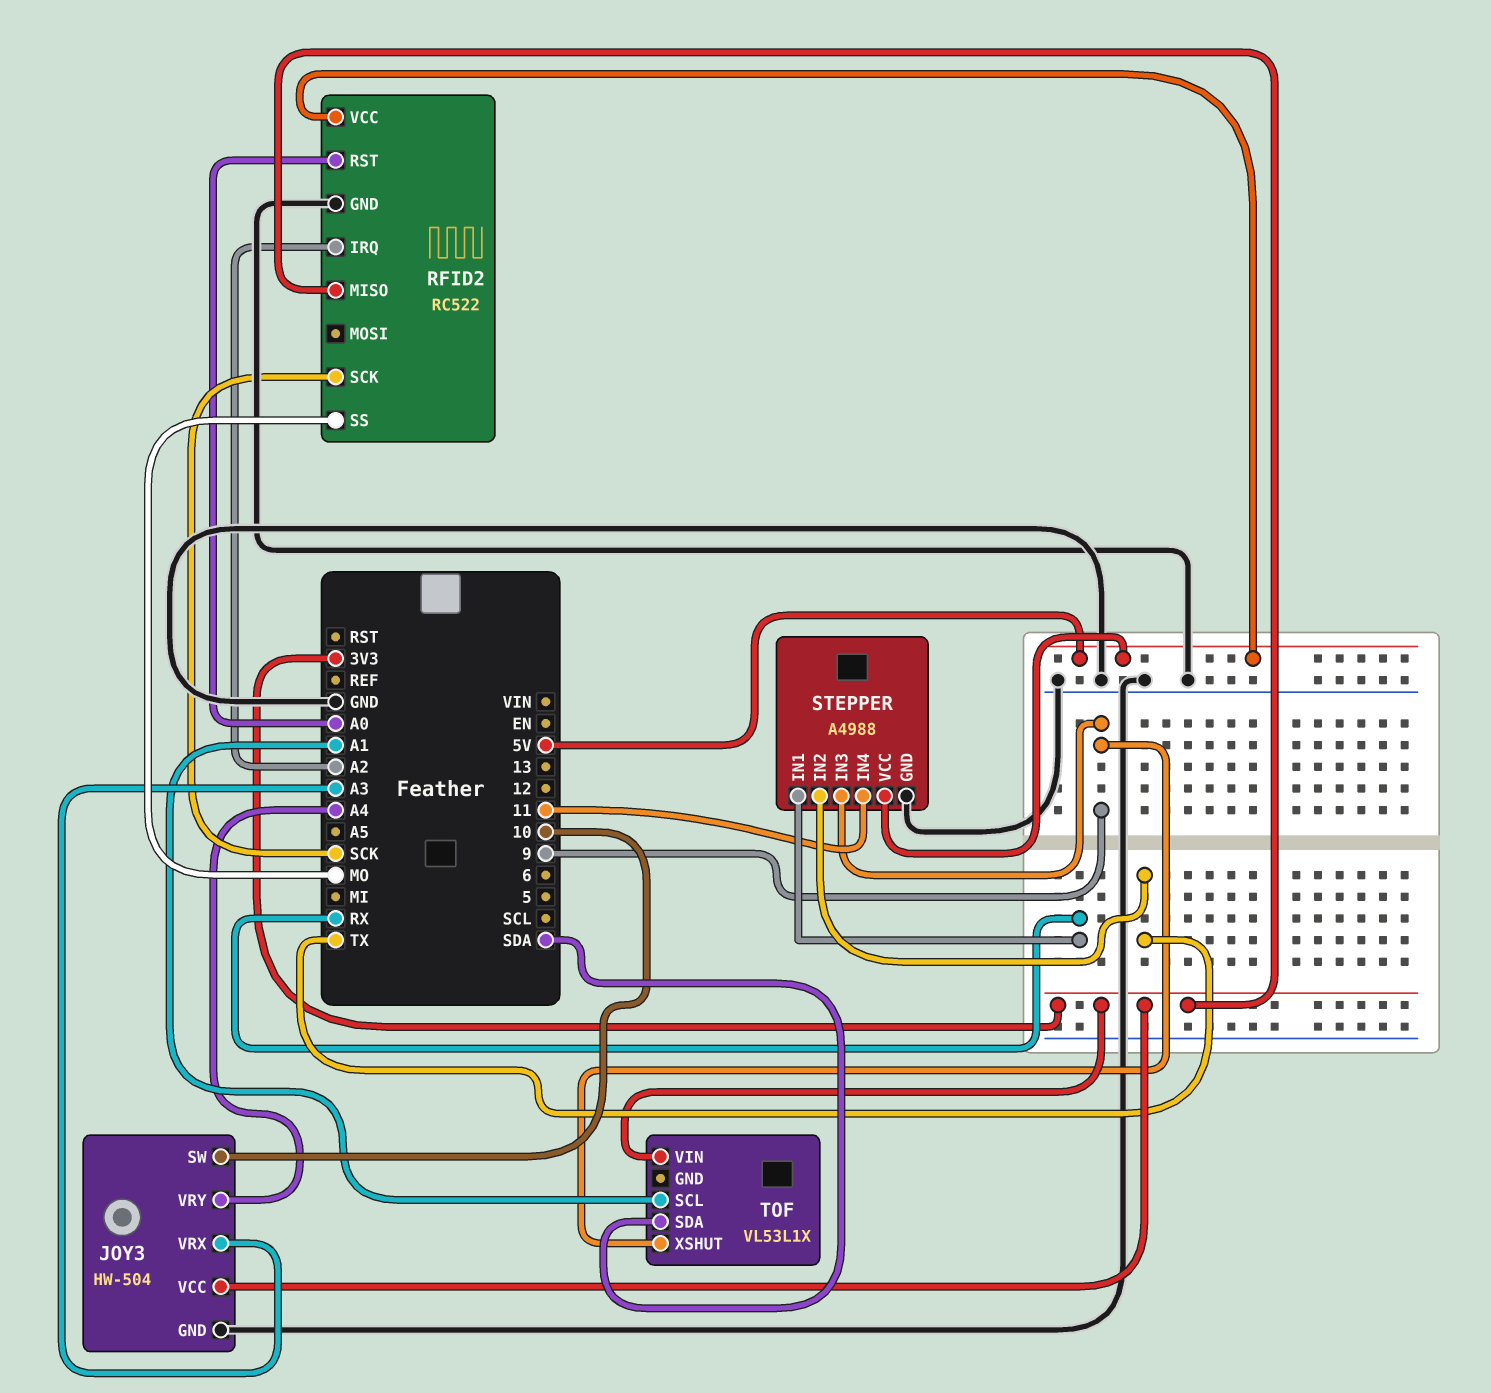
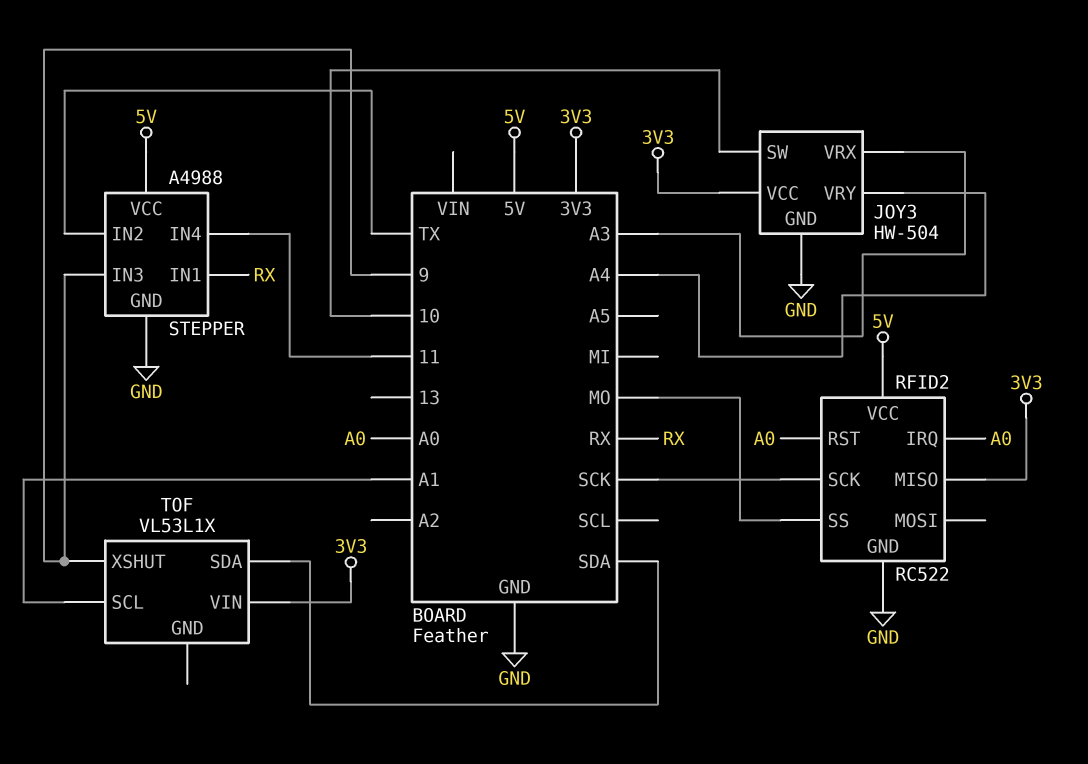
RFID2 pin IRQ: A2 -> A0

